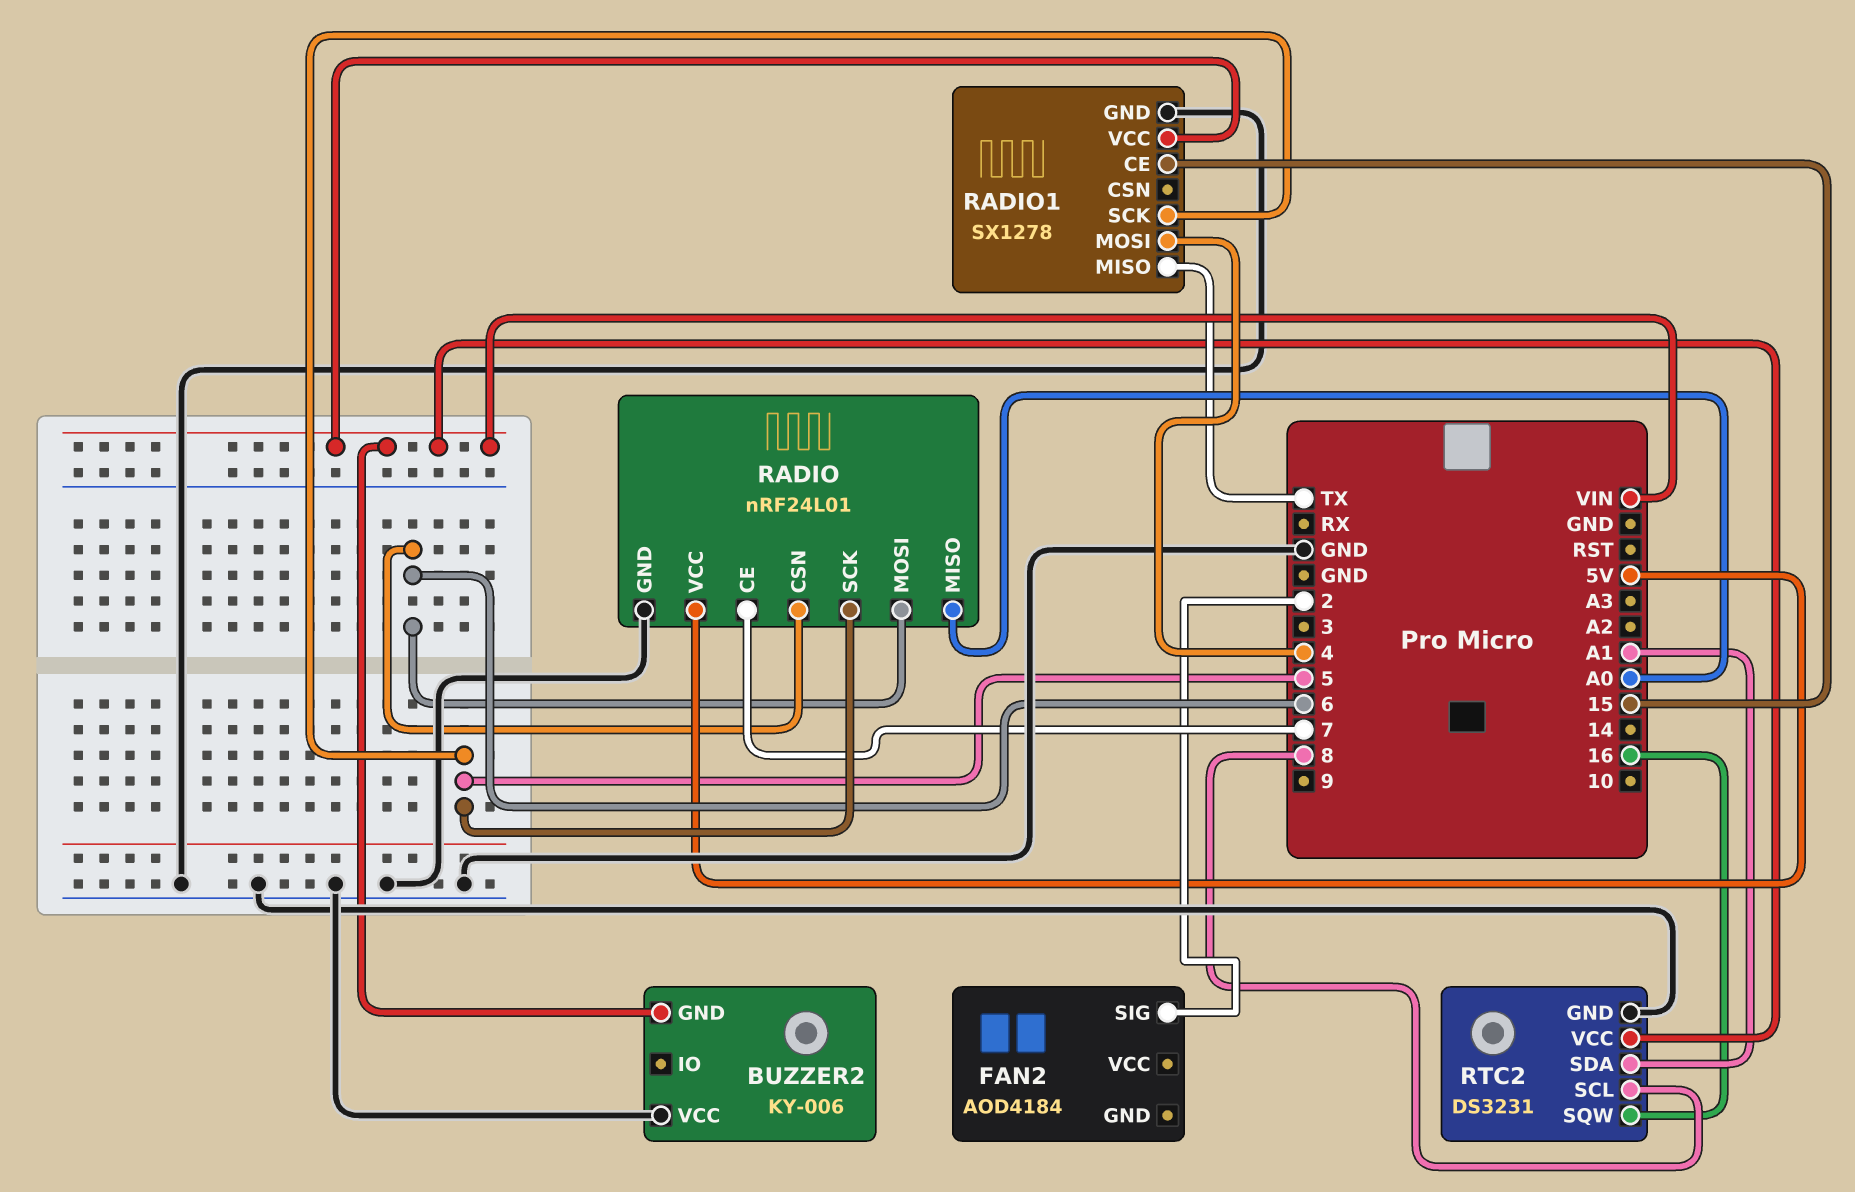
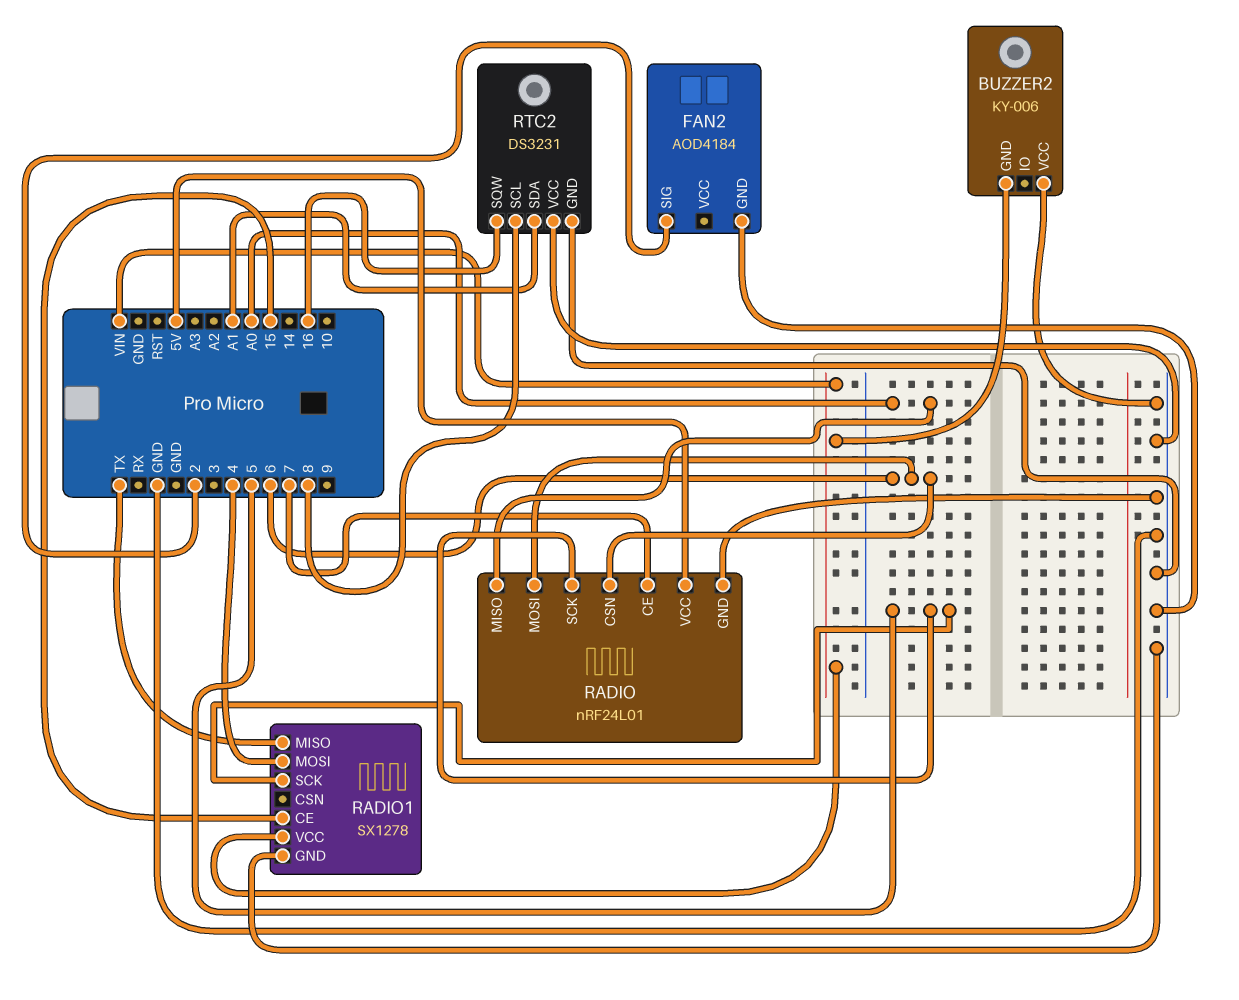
FAN2 pin GND: none -> GND
RTC2 pin VCC: VIN -> GND

